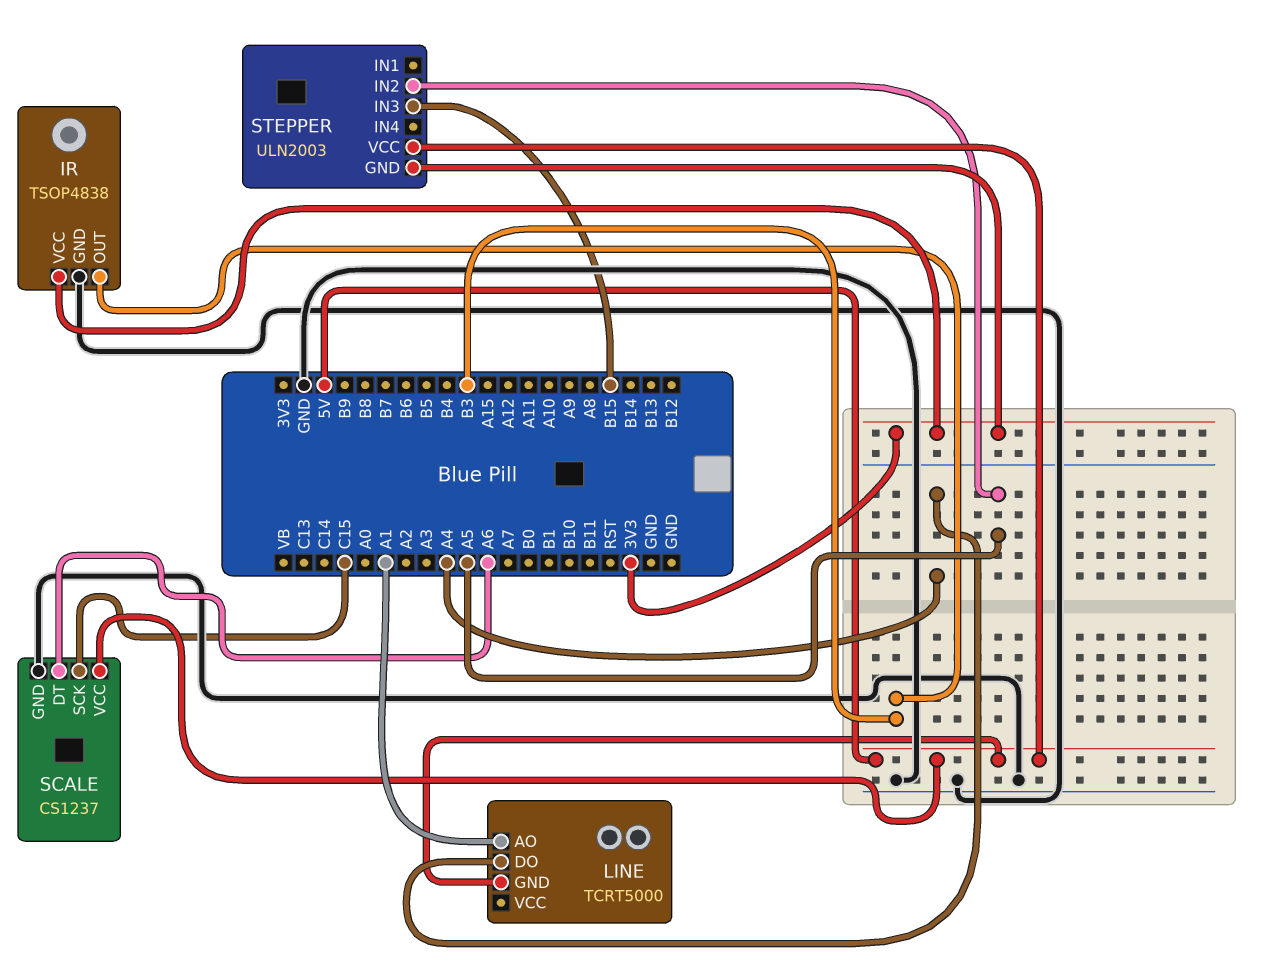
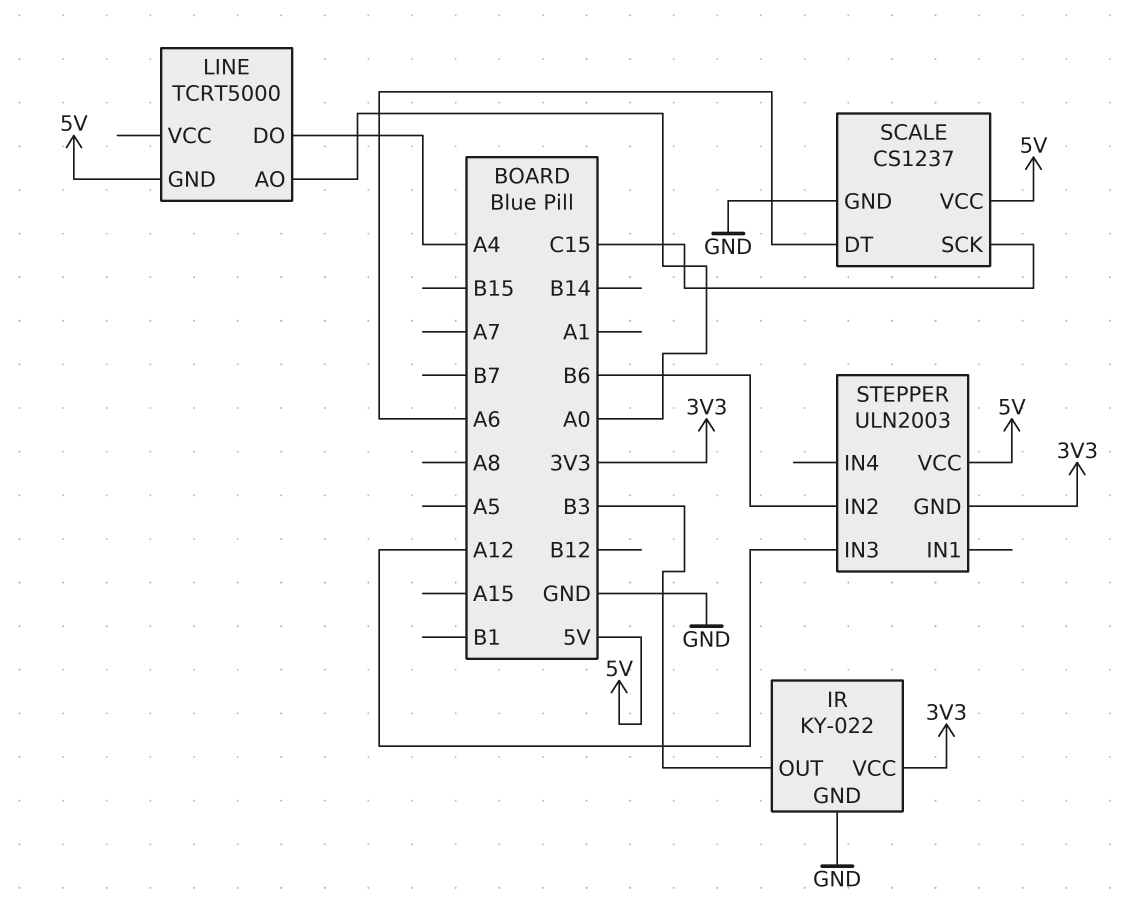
IR: TSOP4838 -> KY-022
LINE pin AO: A1 -> A0
STEPPER pin IN2: A5 -> B6
STEPPER pin IN3: B15 -> A12

